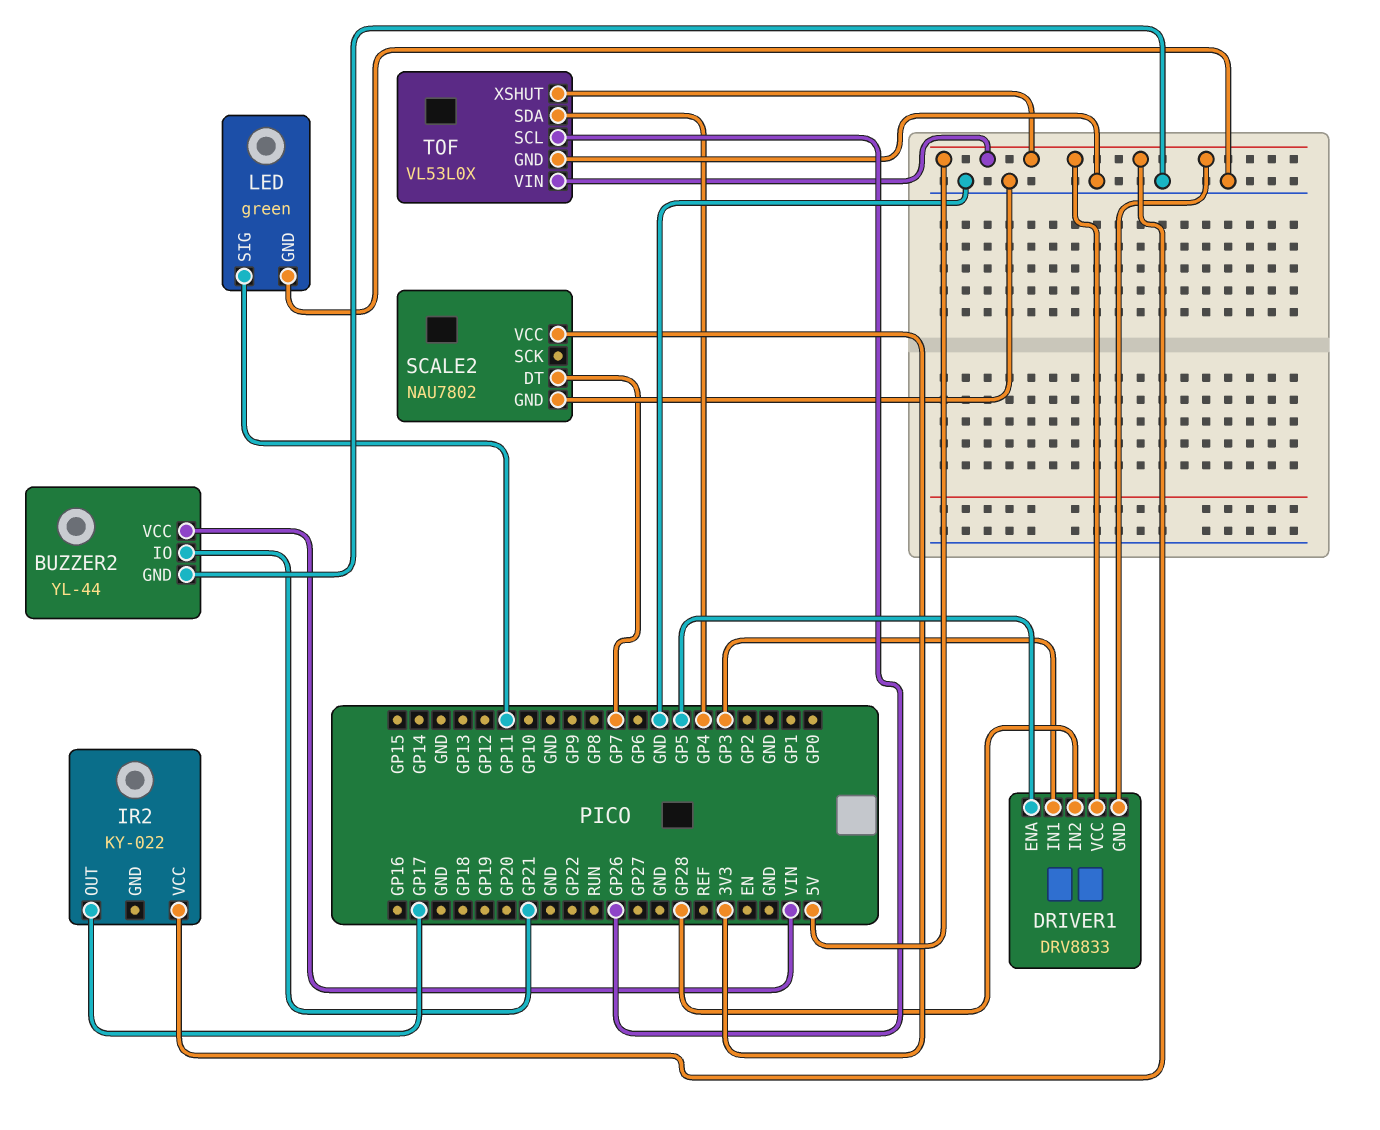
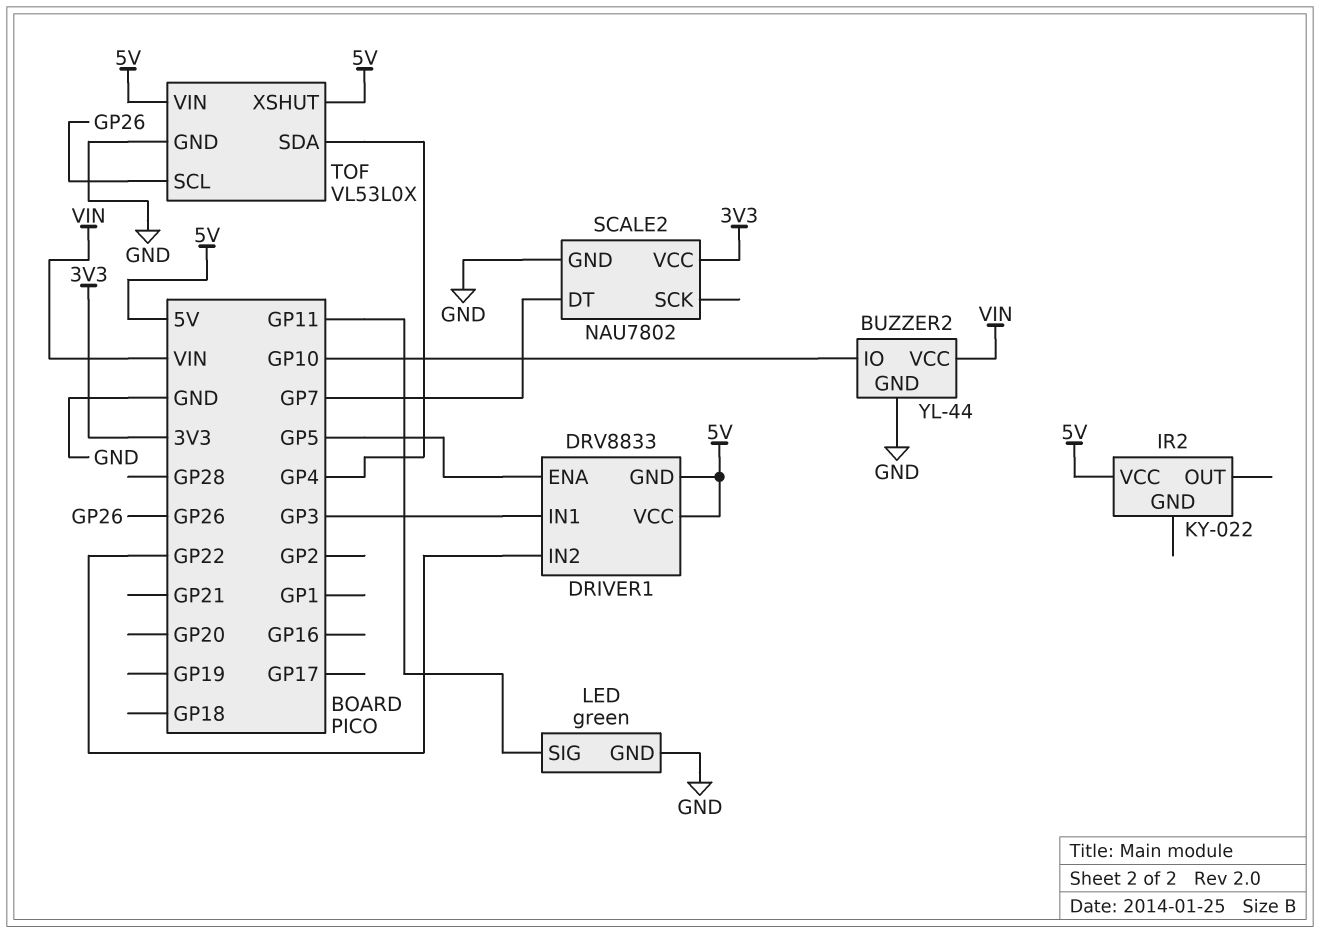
BUZZER2 pin IO: GP21 -> GP10
DRIVER1 pin IN2: GP28 -> GP22
IR2 pin OUT: GP17 -> none

